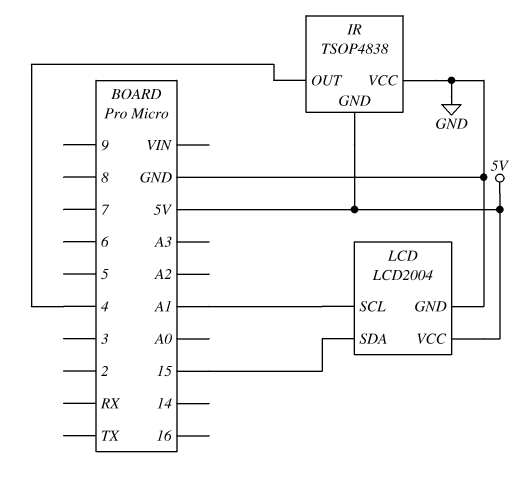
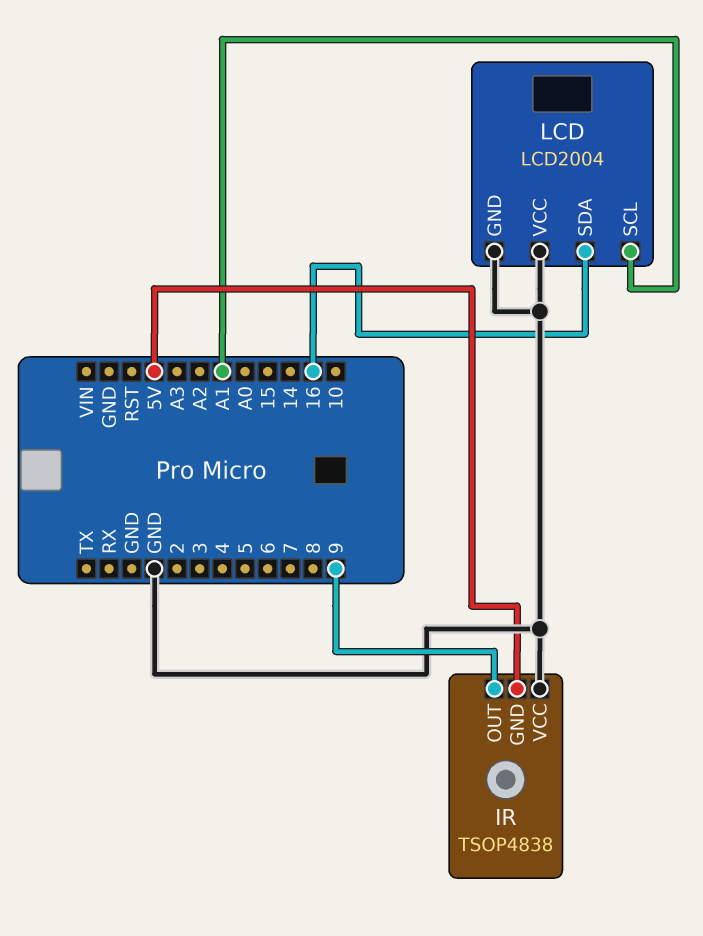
IR pin OUT: 4 -> 9
LCD pin SDA: 15 -> 16
LCD pin VCC: 5V -> GND

